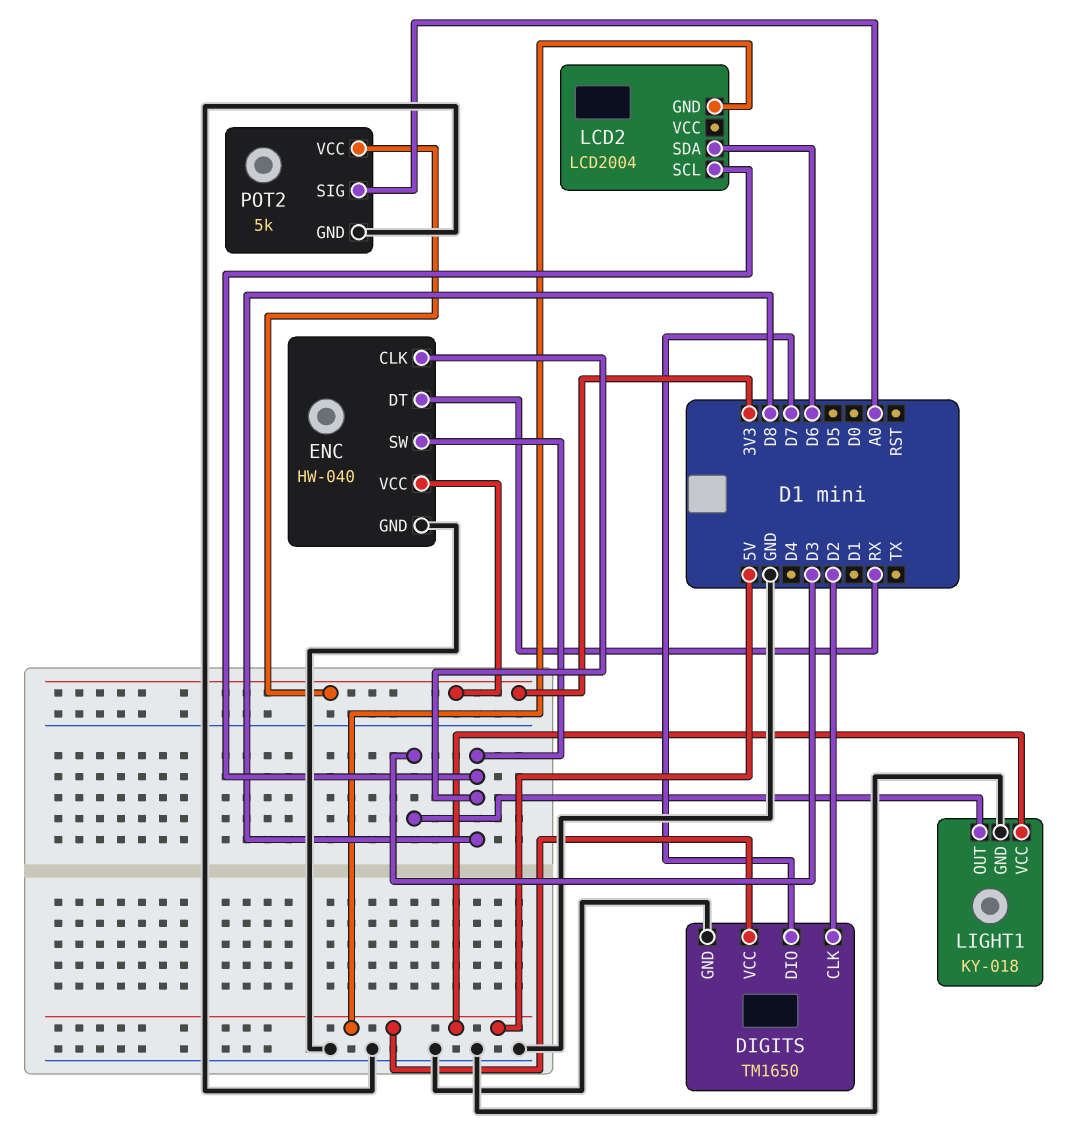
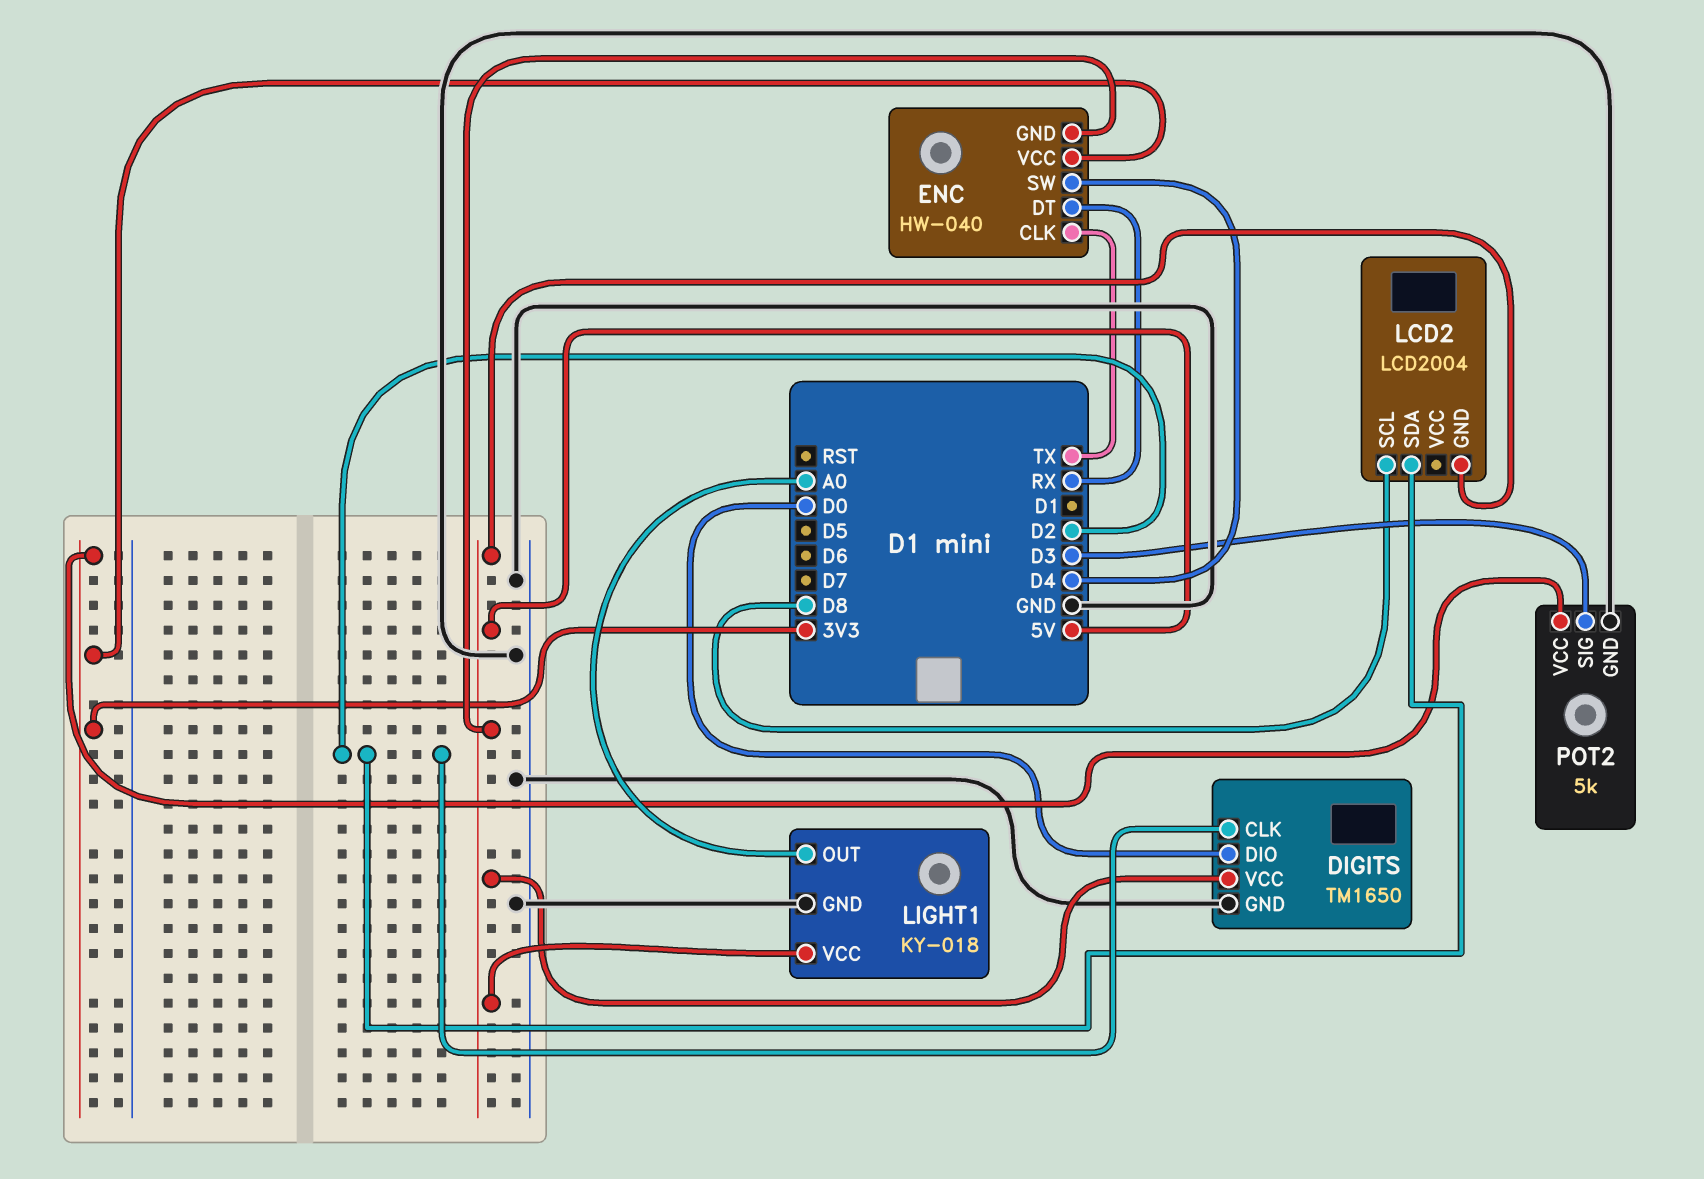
DIGITS pin DIO: D7 -> D0
ENC pin CLK: D8 -> TX
ENC pin GND: GND -> 5V
ENC pin SW: D8 -> D4
LCD2 pin SDA: D6 -> D2
LIGHT1 pin OUT: D3 -> A0
POT2 pin SIG: A0 -> D3

